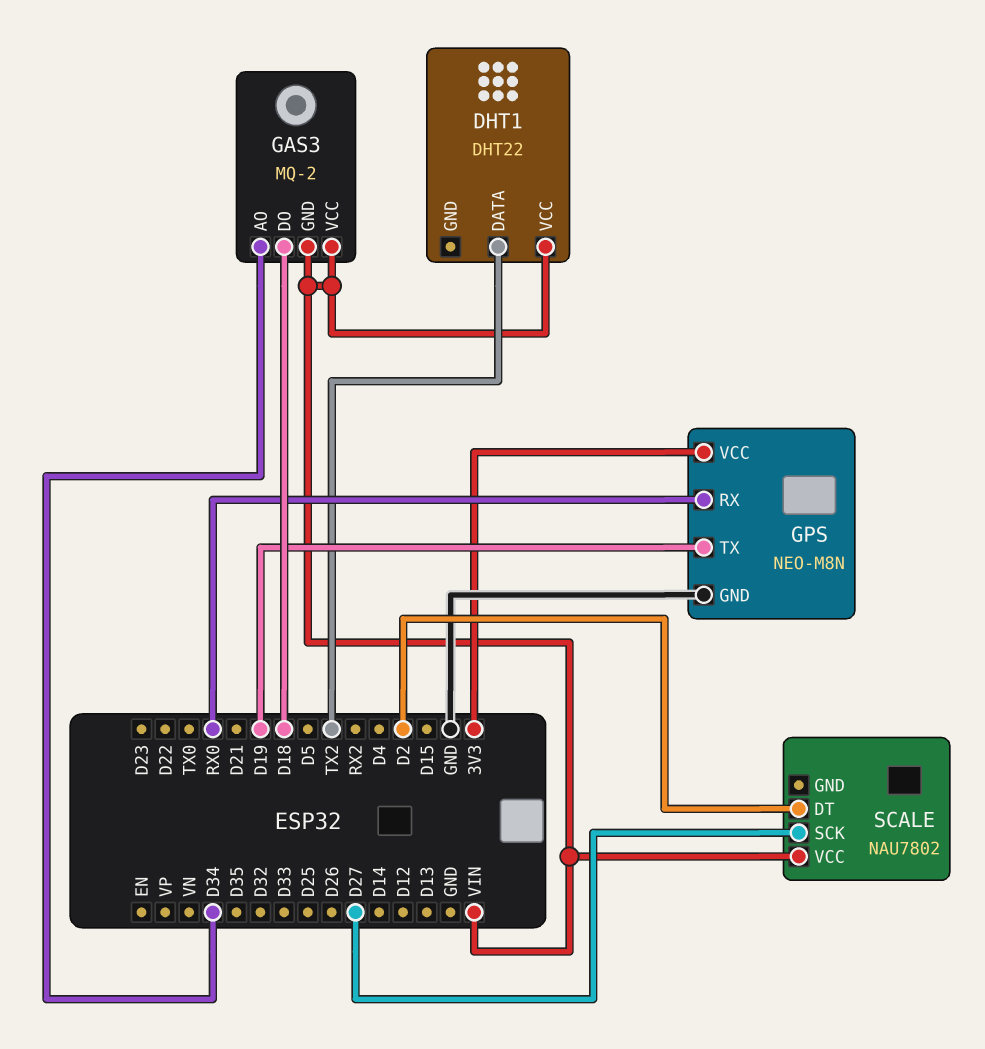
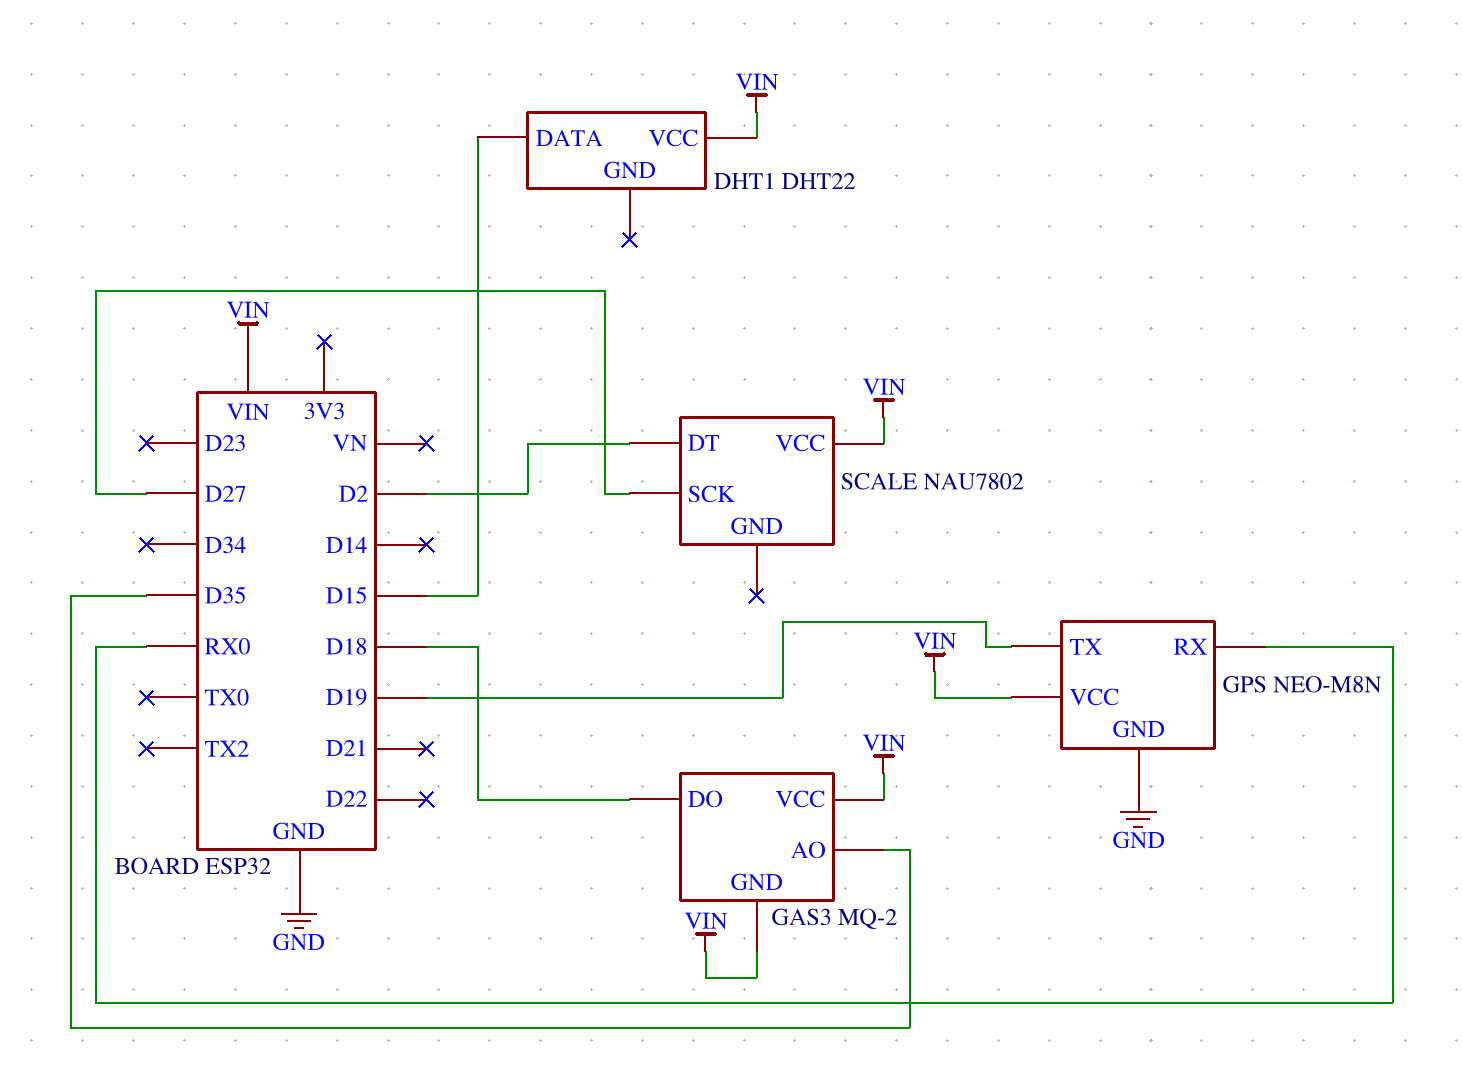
DHT1 pin DATA: TX2 -> D15
GAS3 pin AO: D34 -> D35
GPS pin VCC: 3V3 -> VIN

